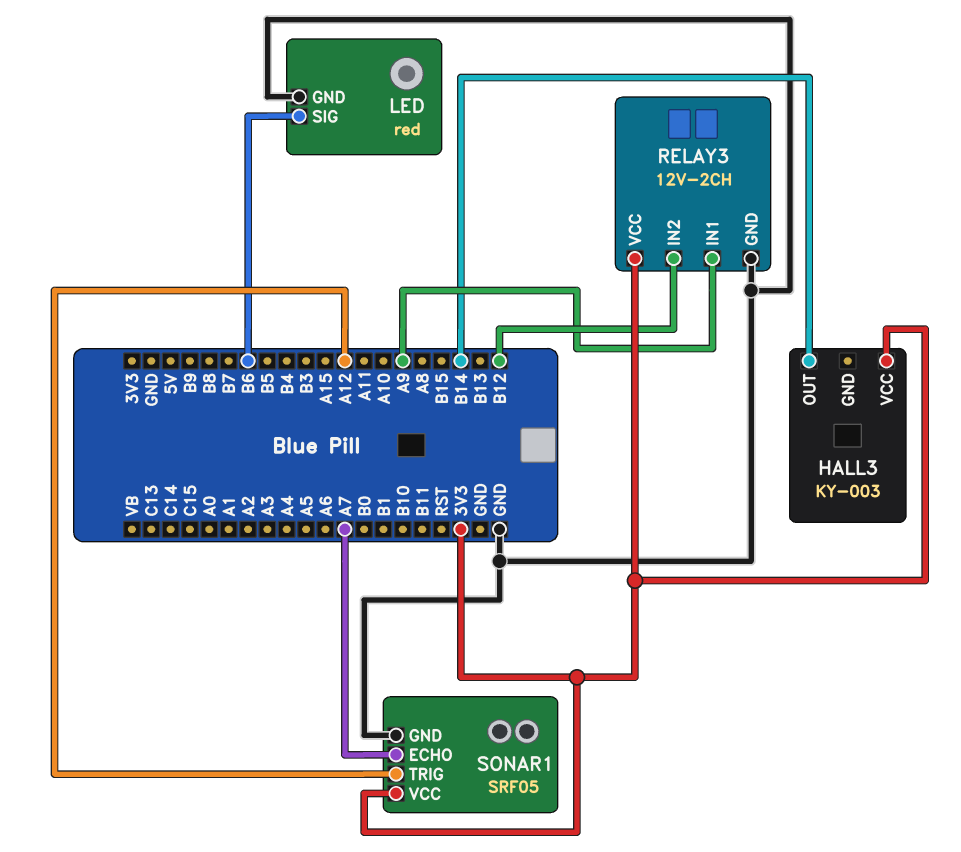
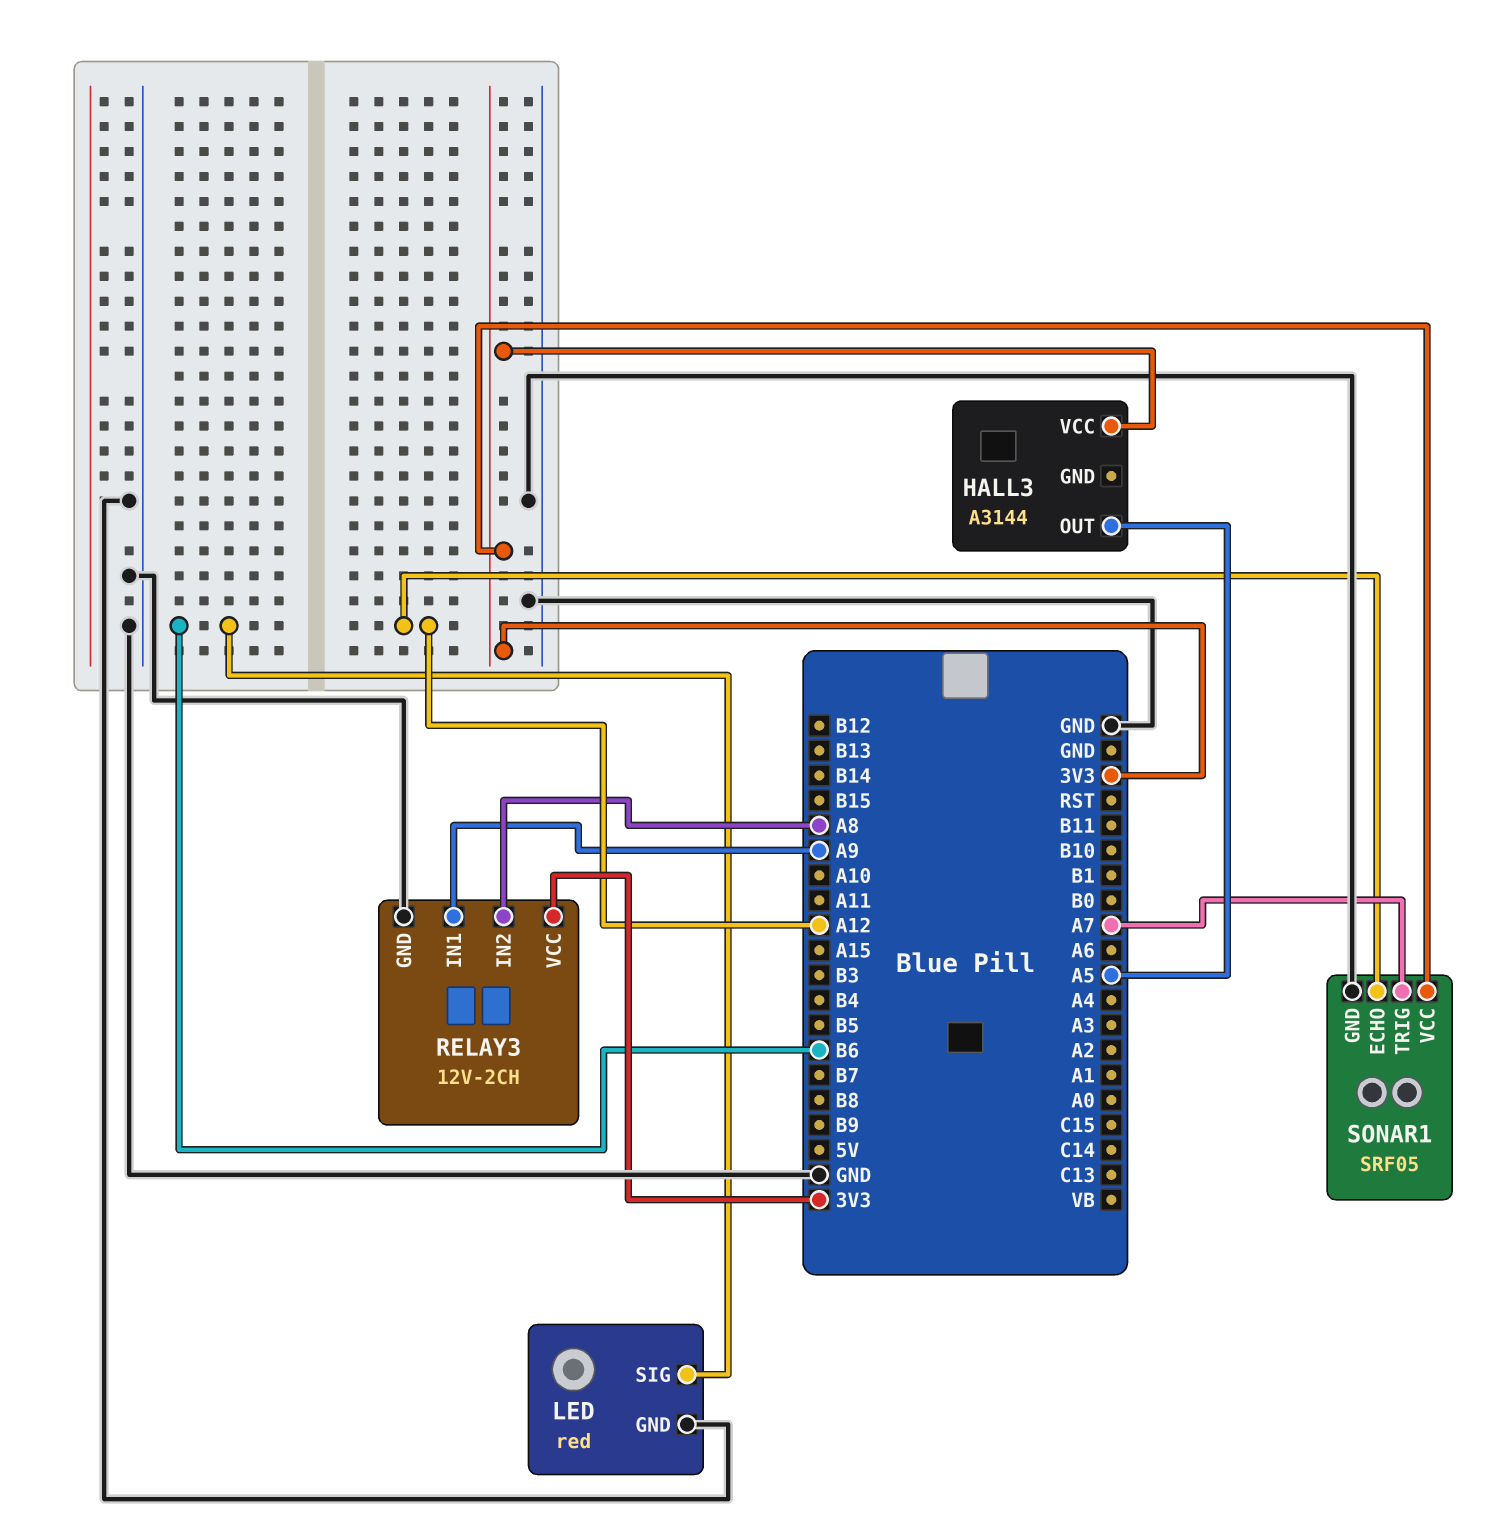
HALL3: KY-003 -> A3144
HALL3 pin OUT: B14 -> A5
RELAY3 pin IN2: B12 -> A8
SONAR1 pin ECHO: A7 -> A12
SONAR1 pin TRIG: A12 -> A7

